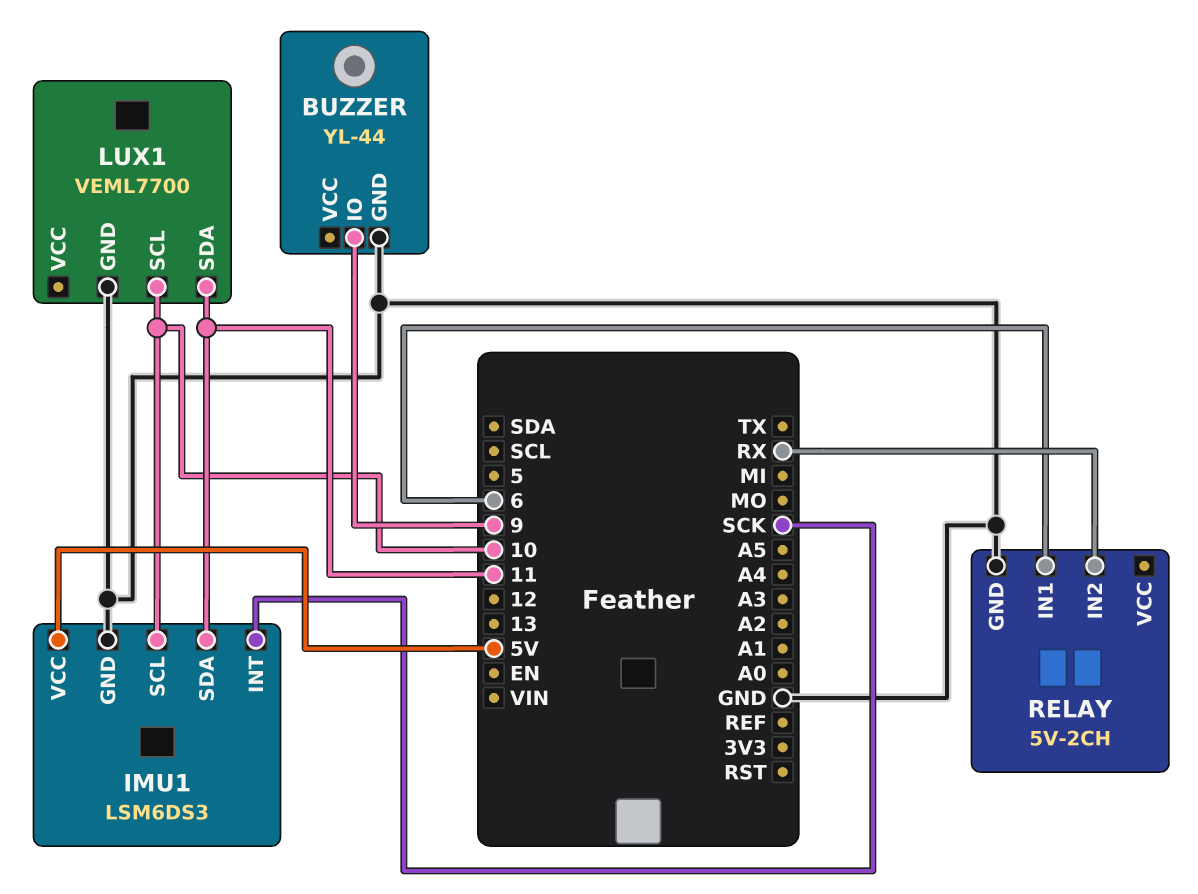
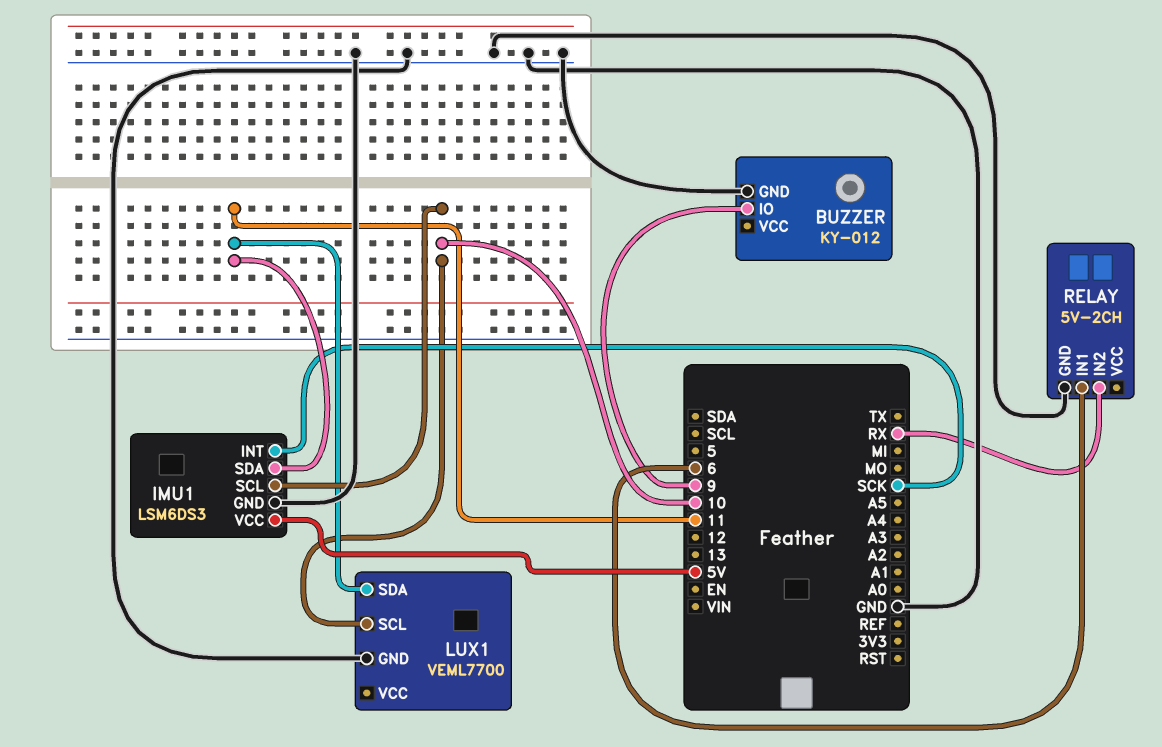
BUZZER: YL-44 -> KY-012

